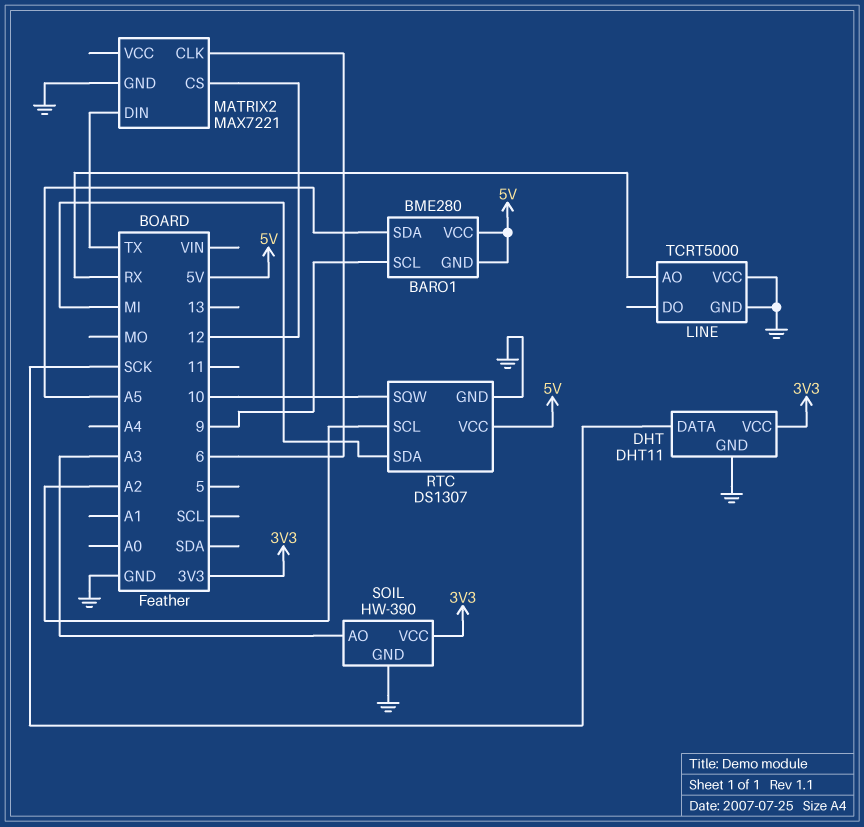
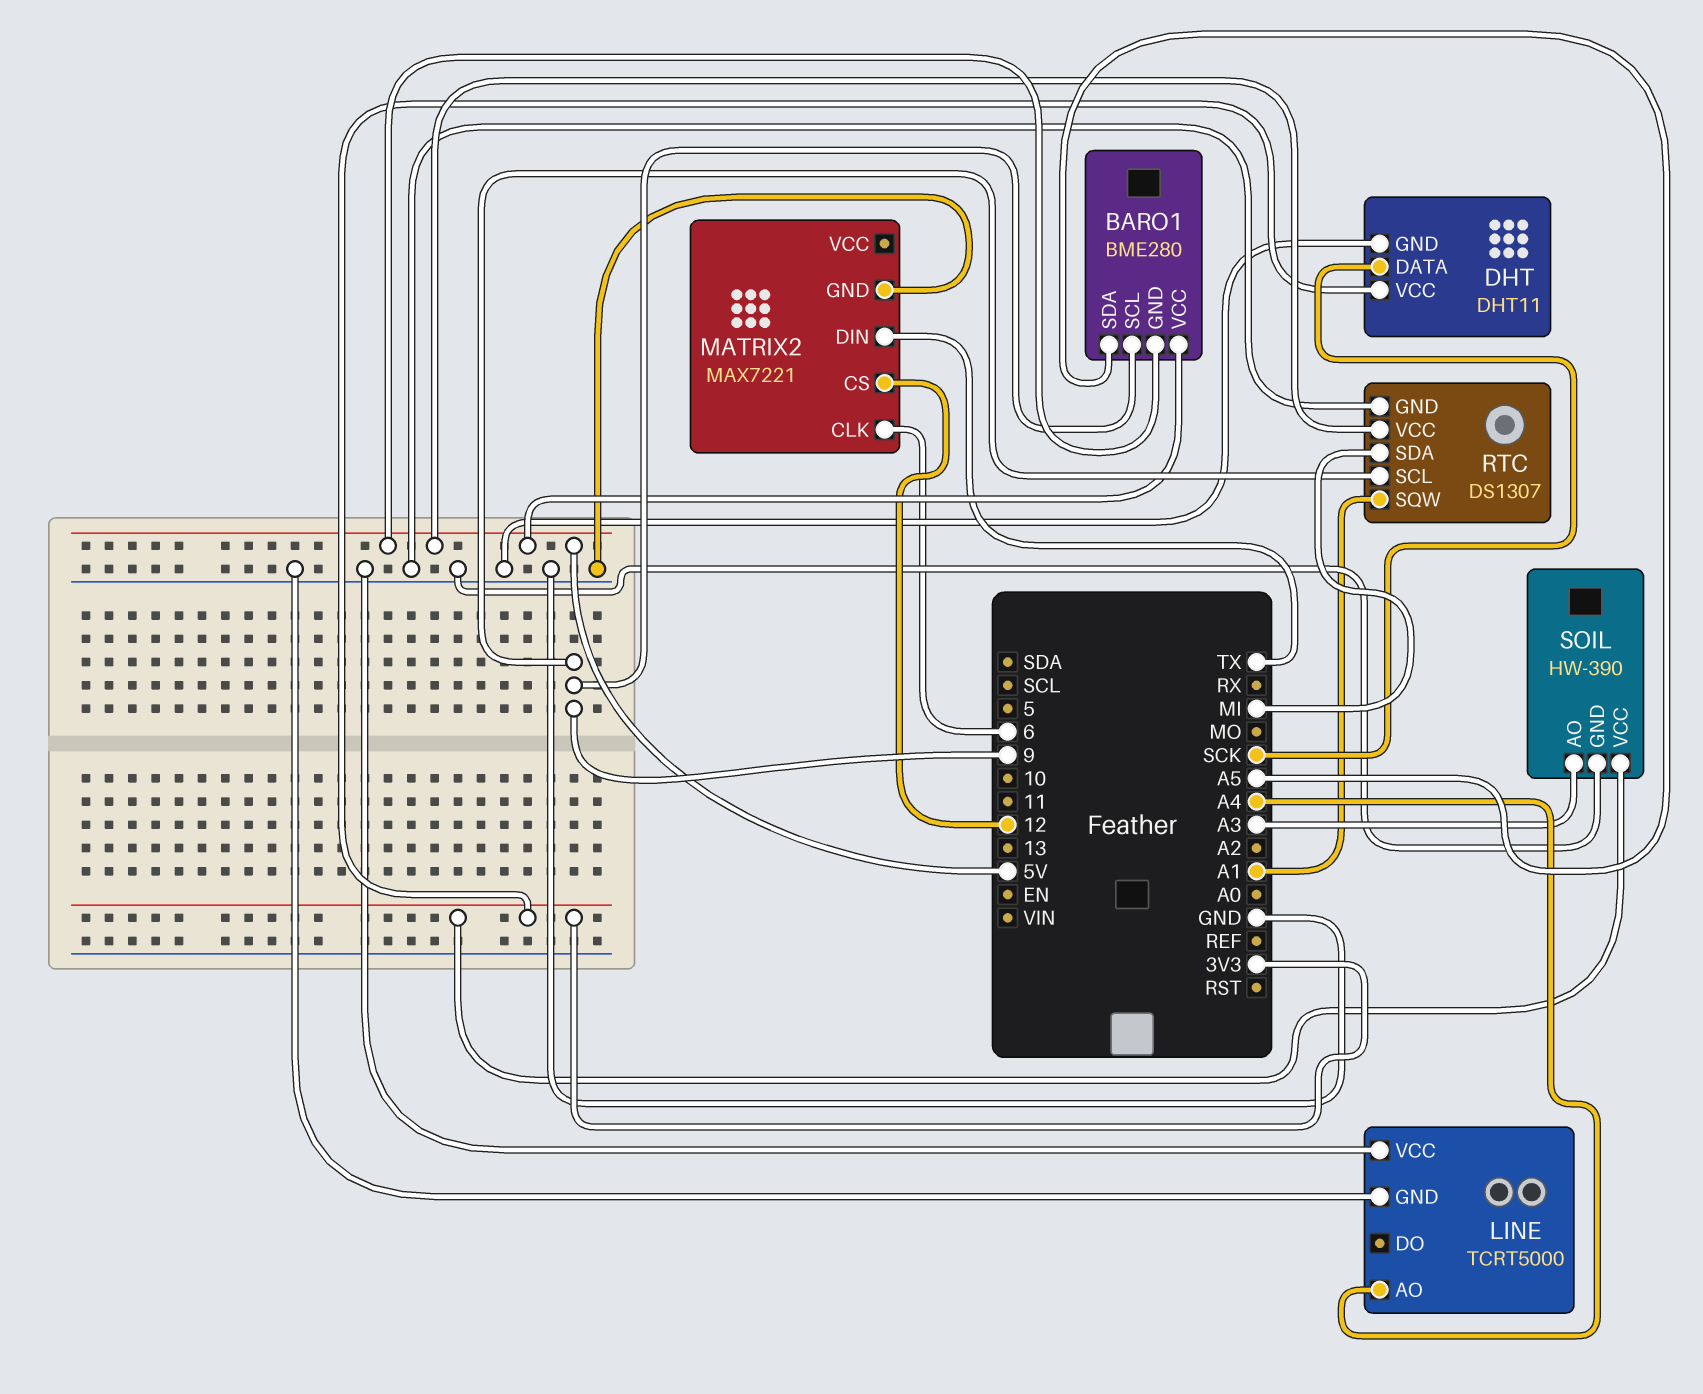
LINE pin AO: RX -> A4
RTC pin SCL: A2 -> 9
RTC pin SQW: 10 -> A1

